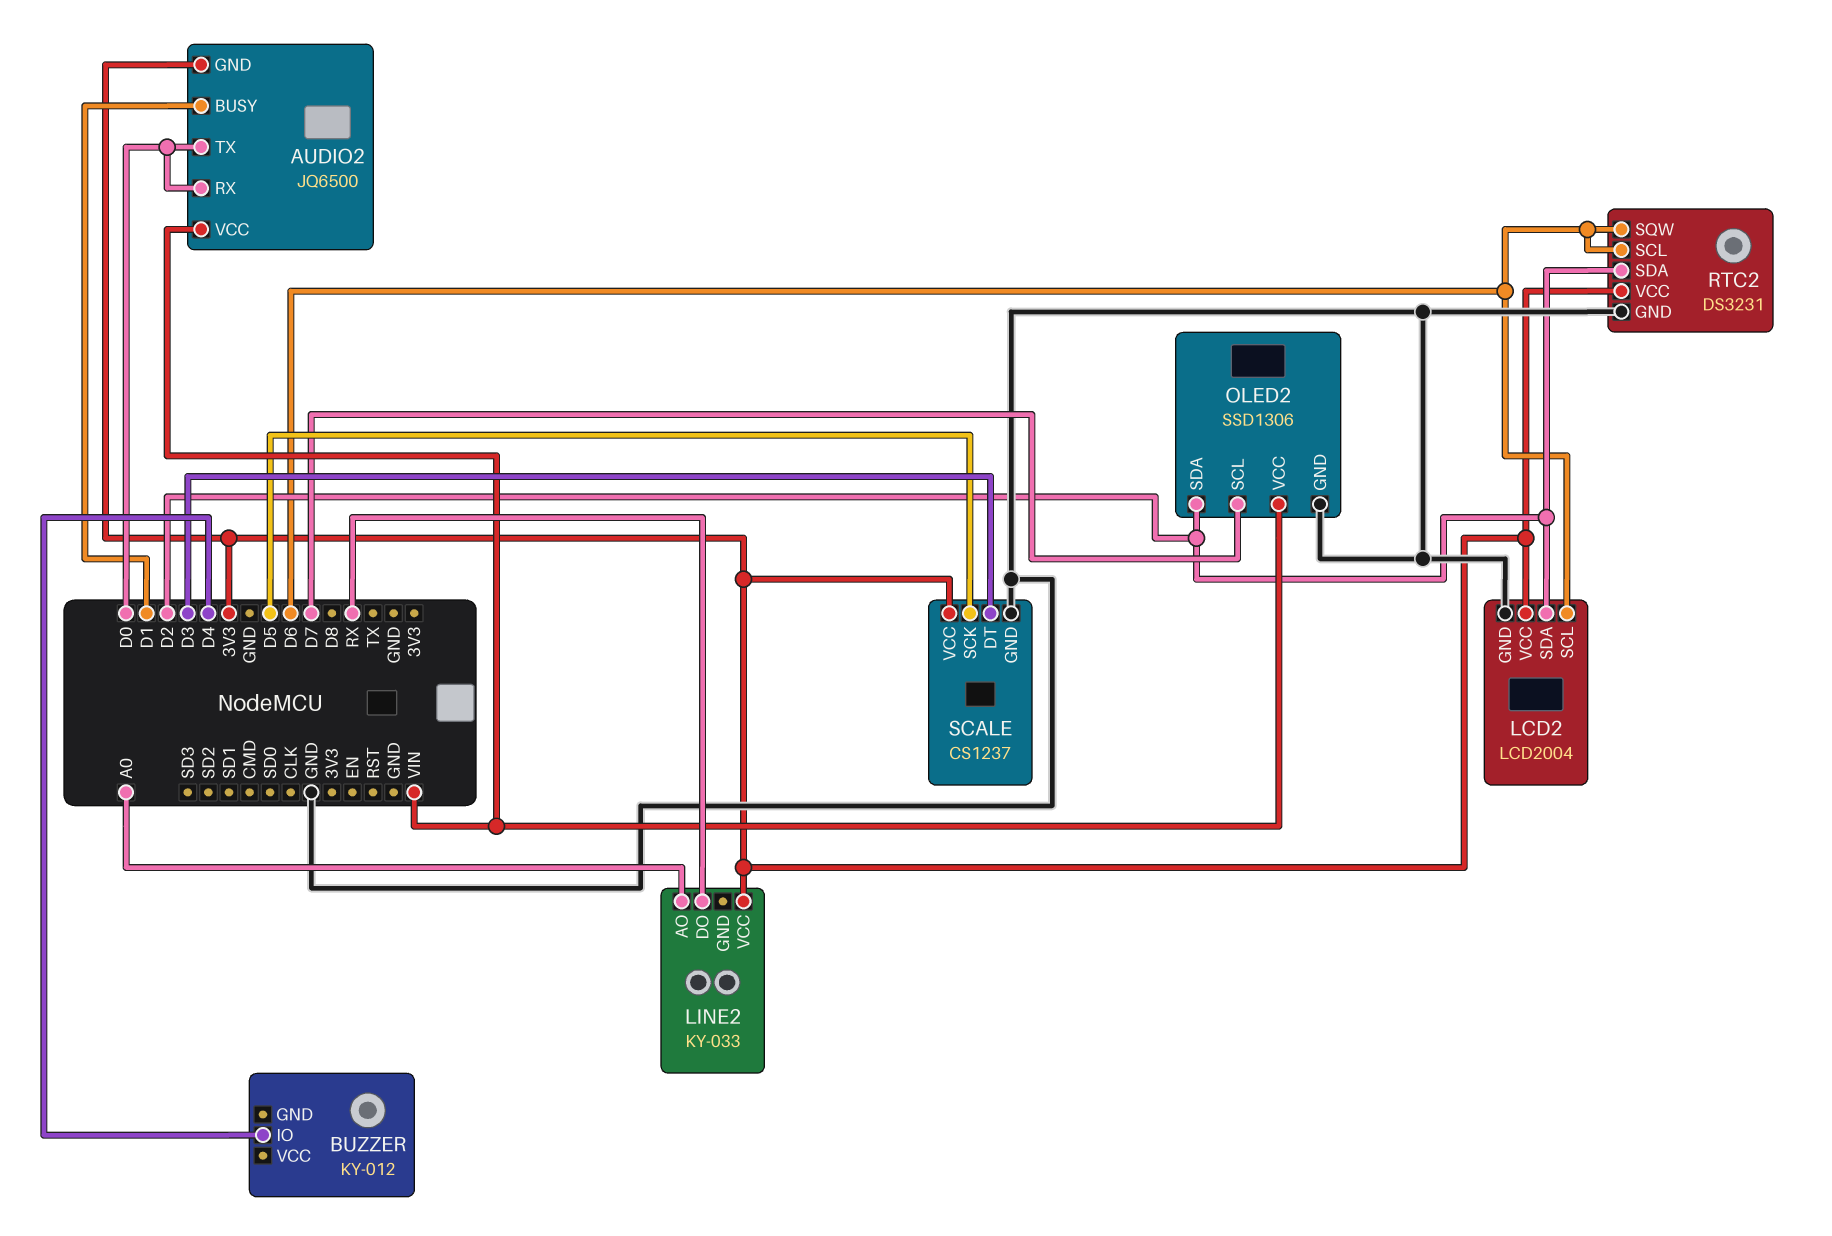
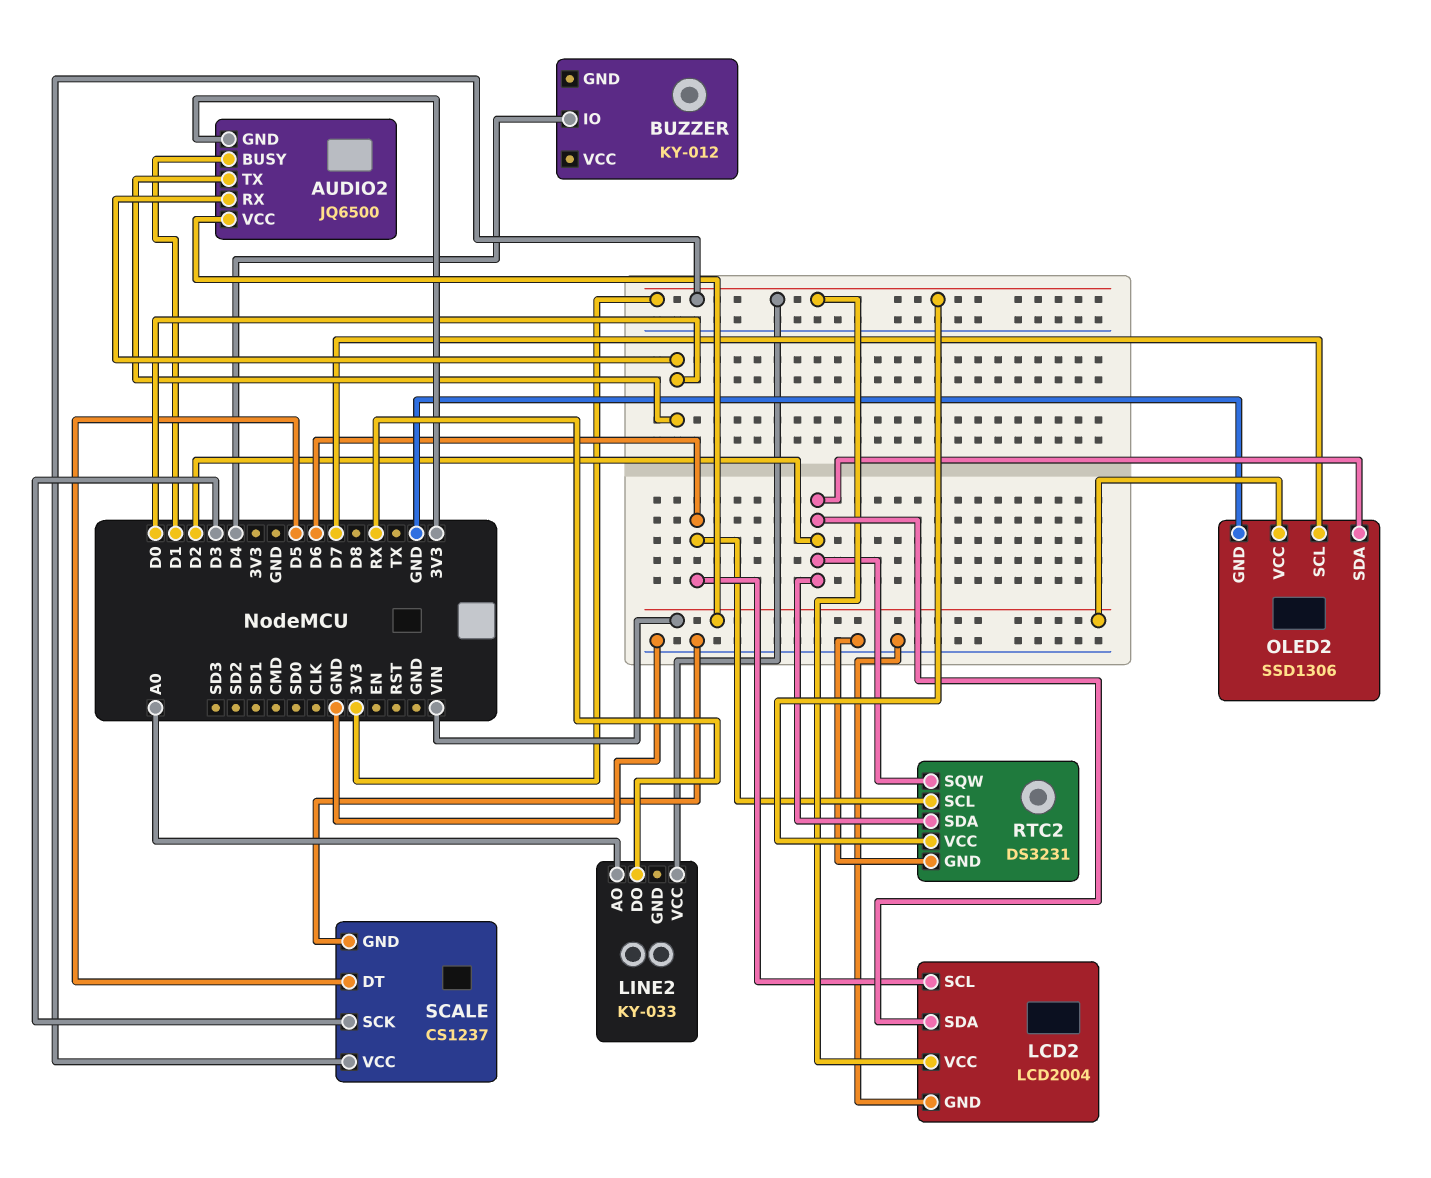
RTC2 pin SQW: D6 -> D2
SCALE pin DT: D3 -> D5
SCALE pin SCK: D5 -> D3

